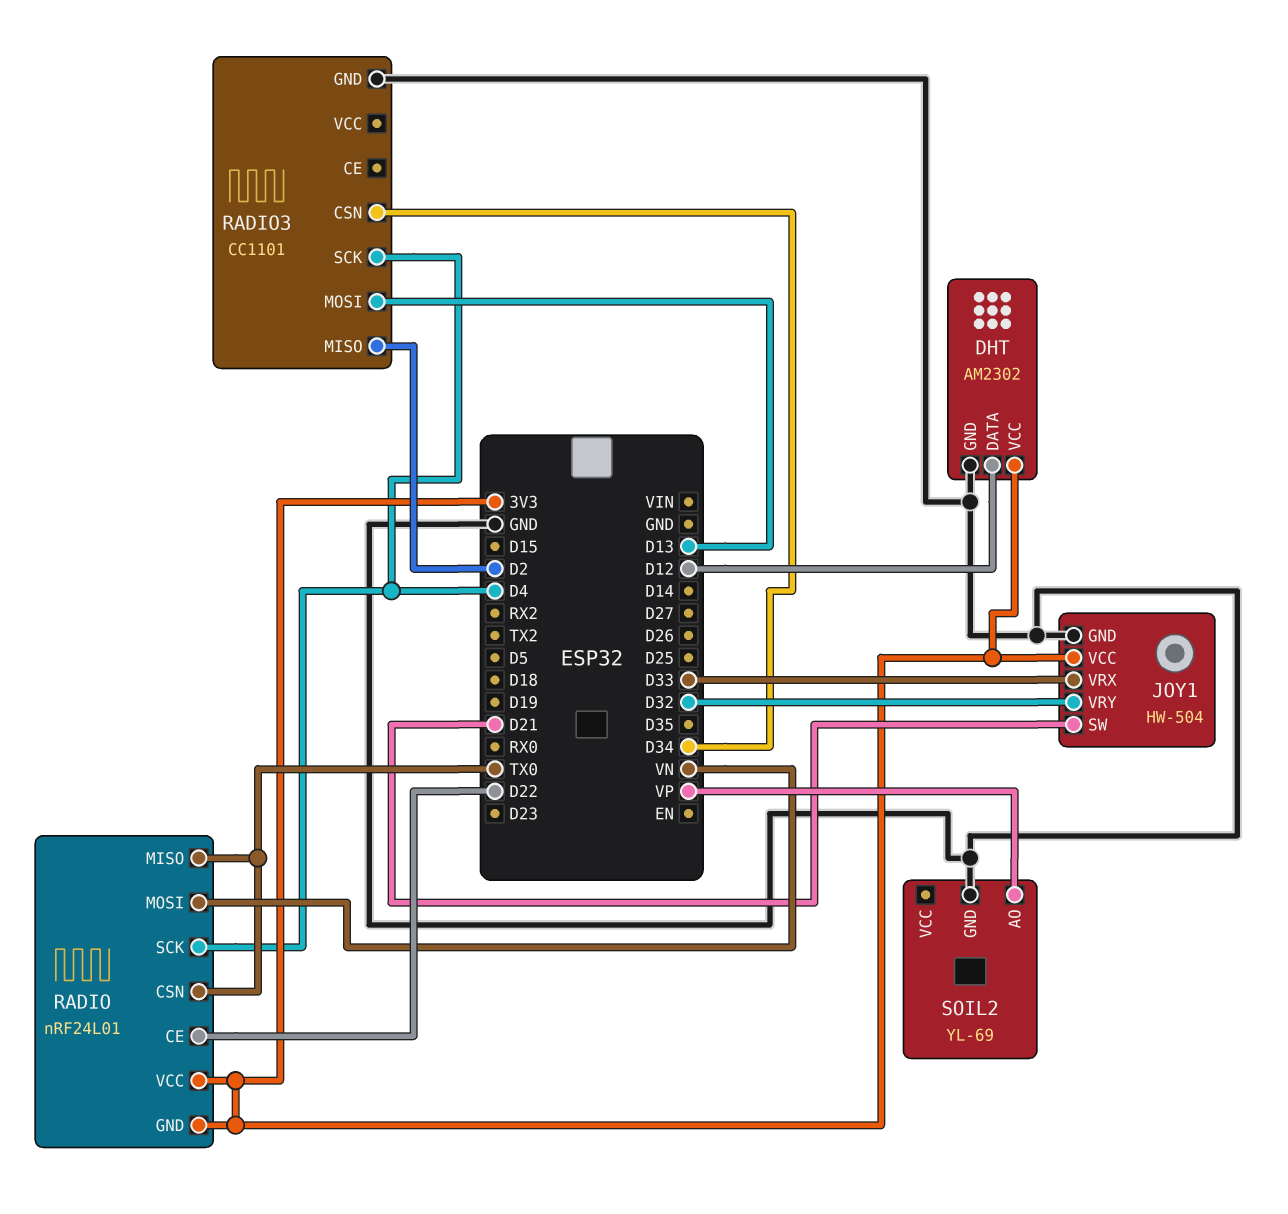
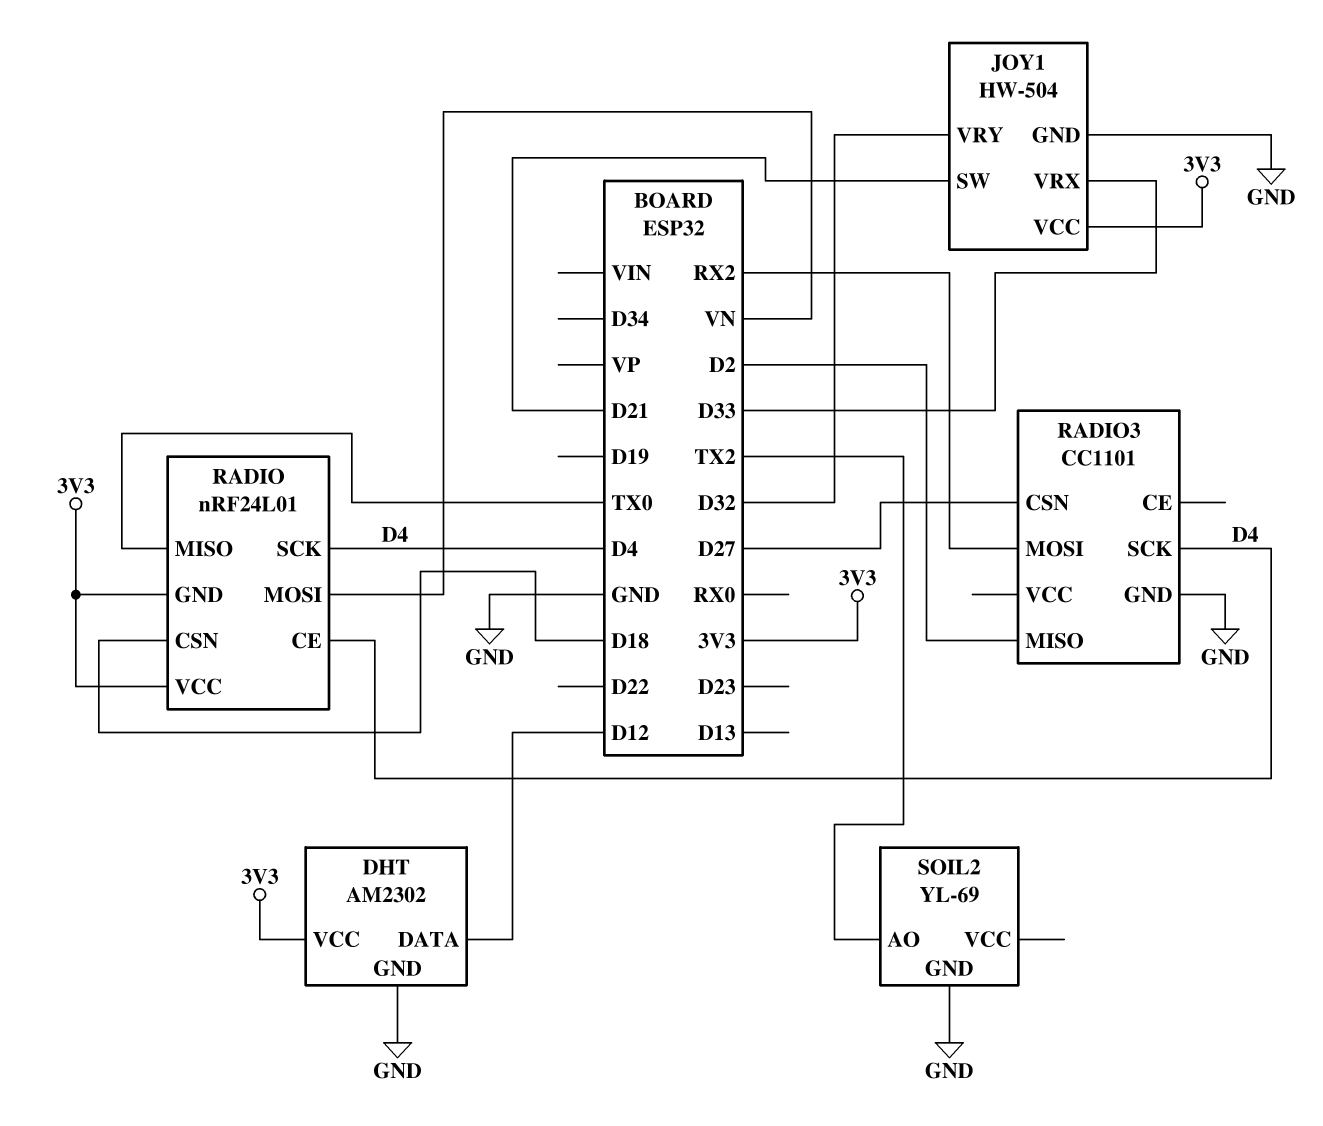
RADIO pin CE: D22 -> D4
RADIO pin CSN: TX0 -> D18
RADIO3 pin CSN: D34 -> D27
RADIO3 pin MOSI: D13 -> RX2
SOIL2 pin AO: VP -> TX2

